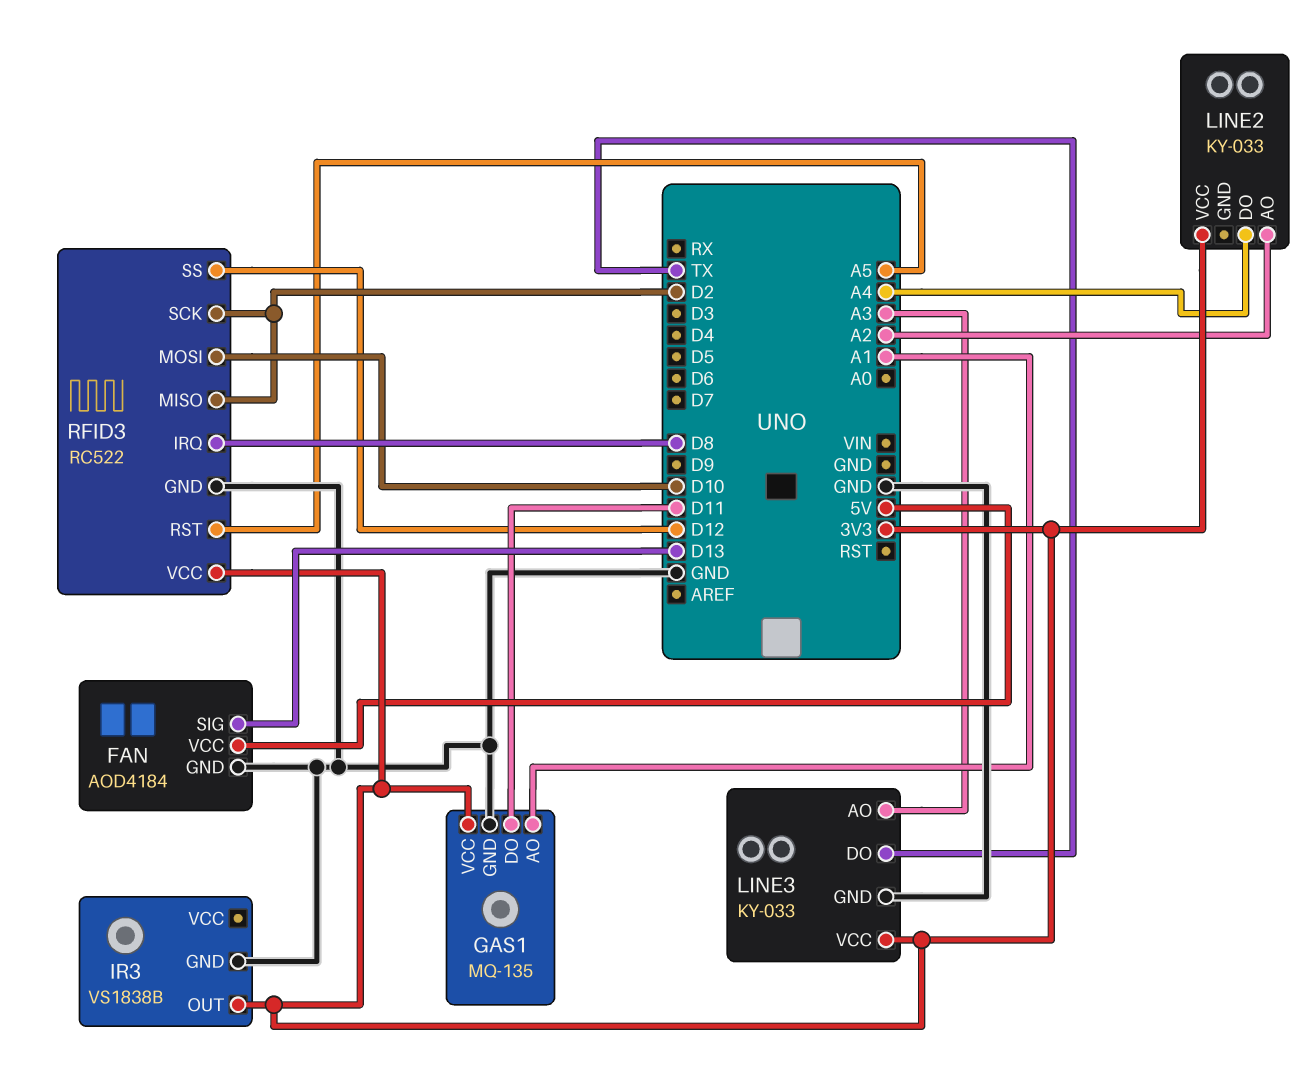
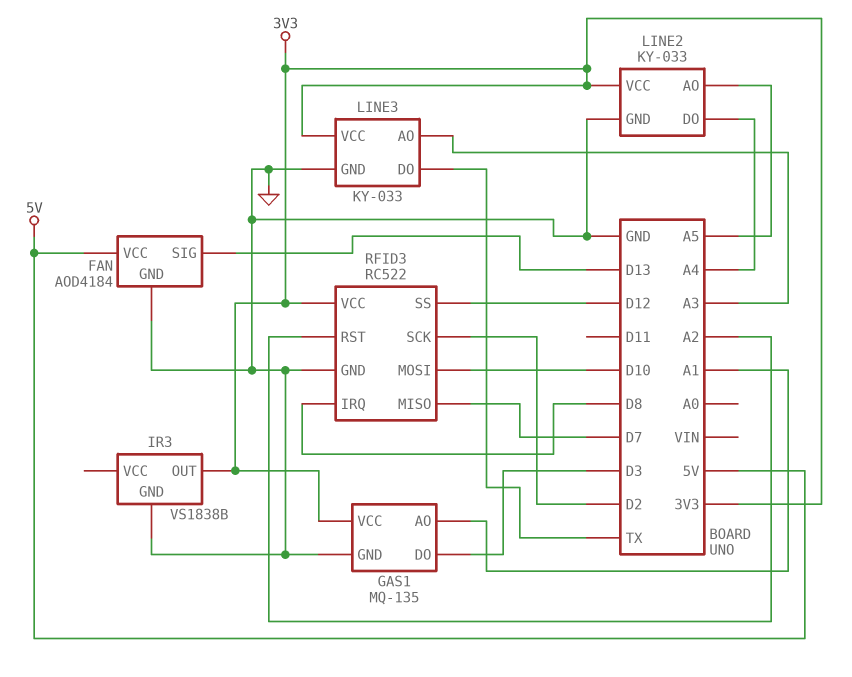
GAS1 pin DO: D11 -> D3
LINE2 pin AO: A2 -> A5
LINE2 pin GND: none -> GND
RFID3 pin MISO: D2 -> D7
RFID3 pin RST: A5 -> A2

